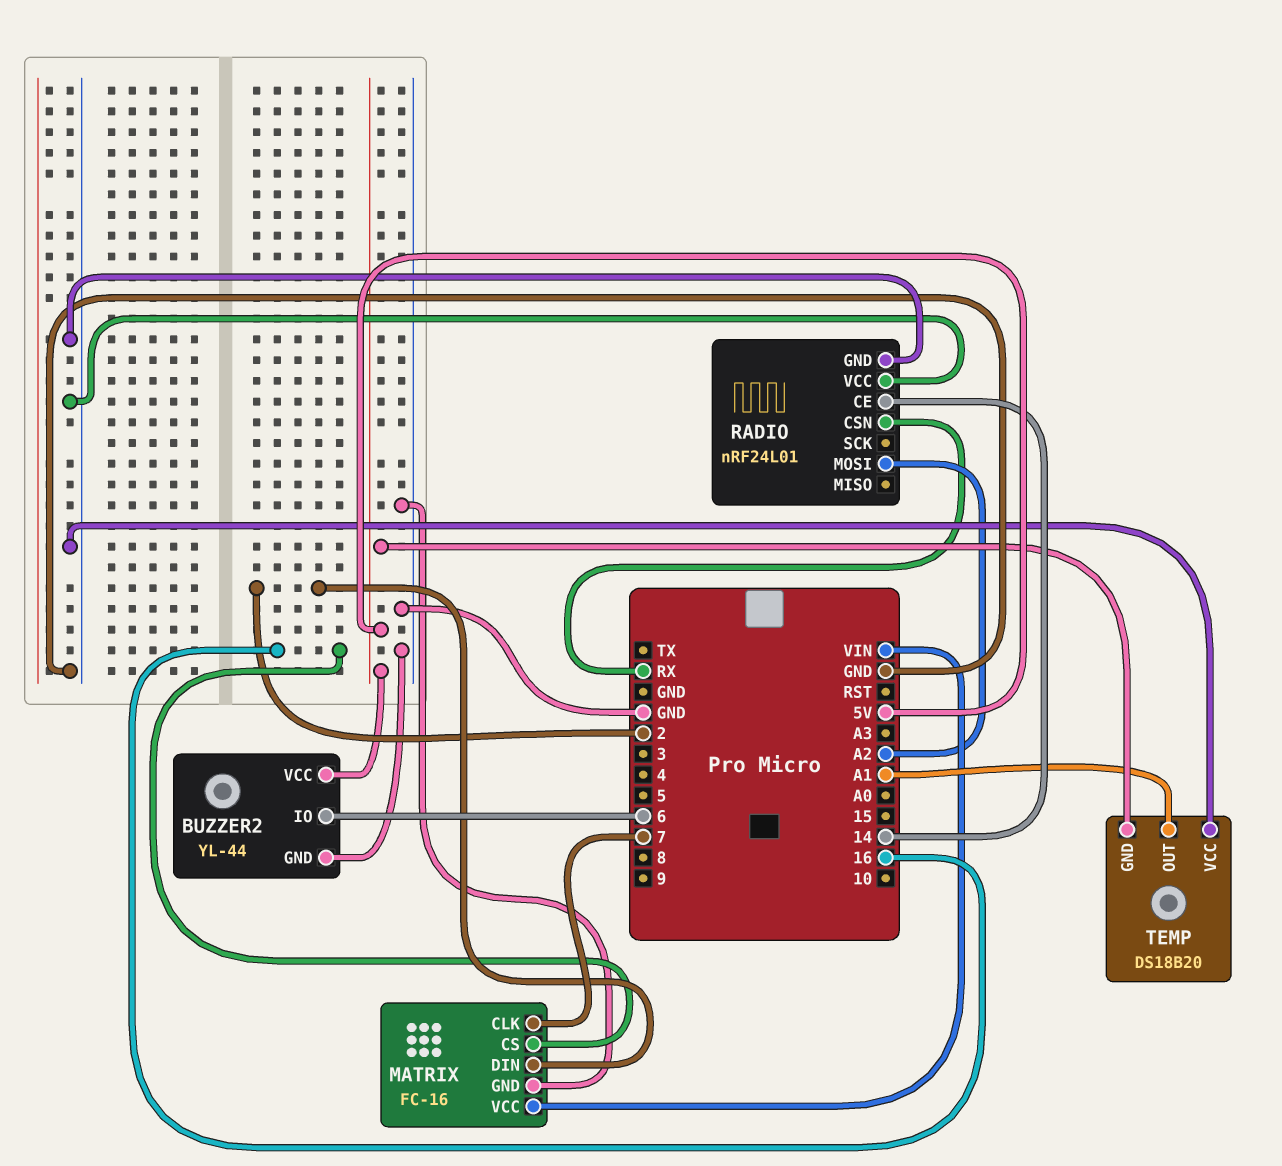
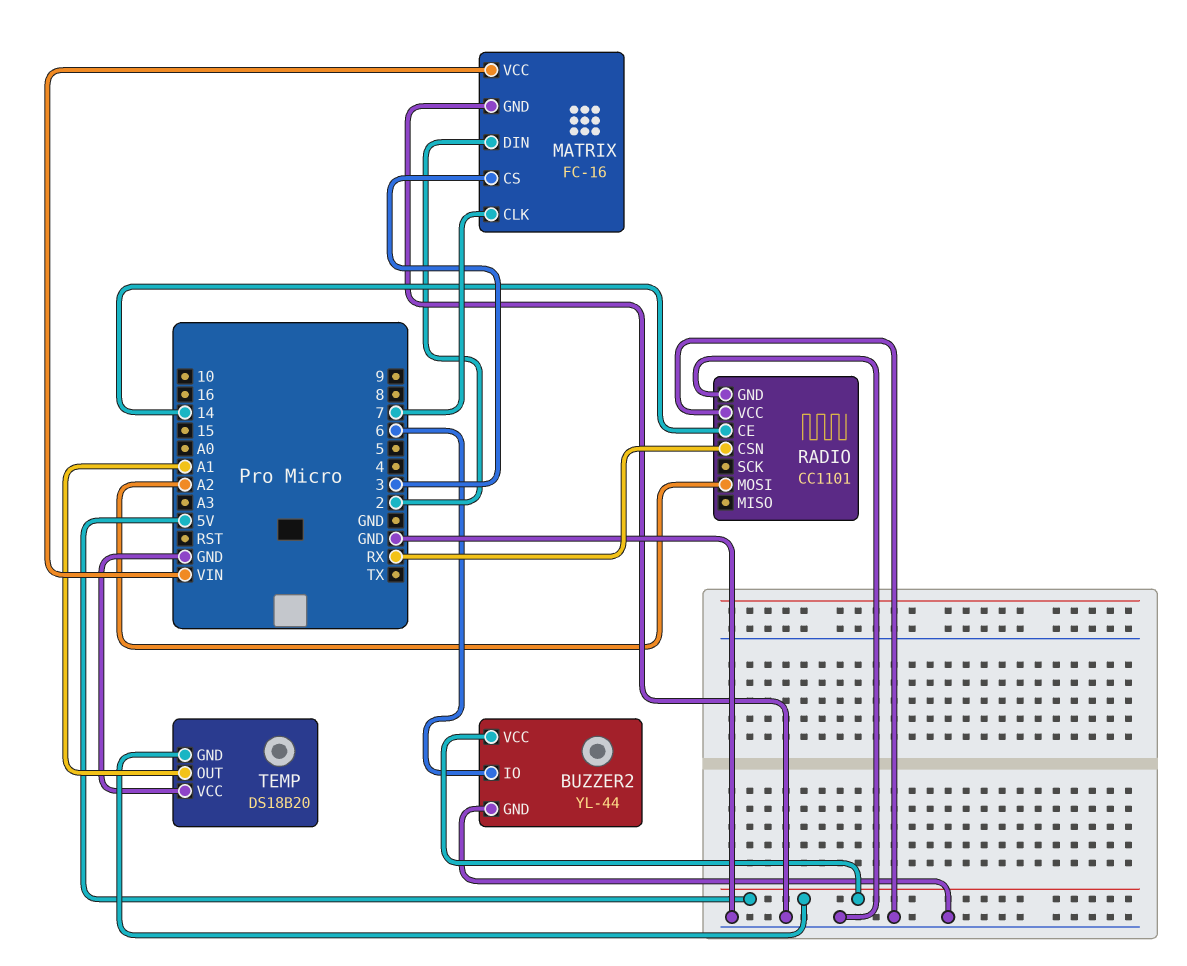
MATRIX pin CS: 16 -> 3
RADIO: nRF24L01 -> CC1101

